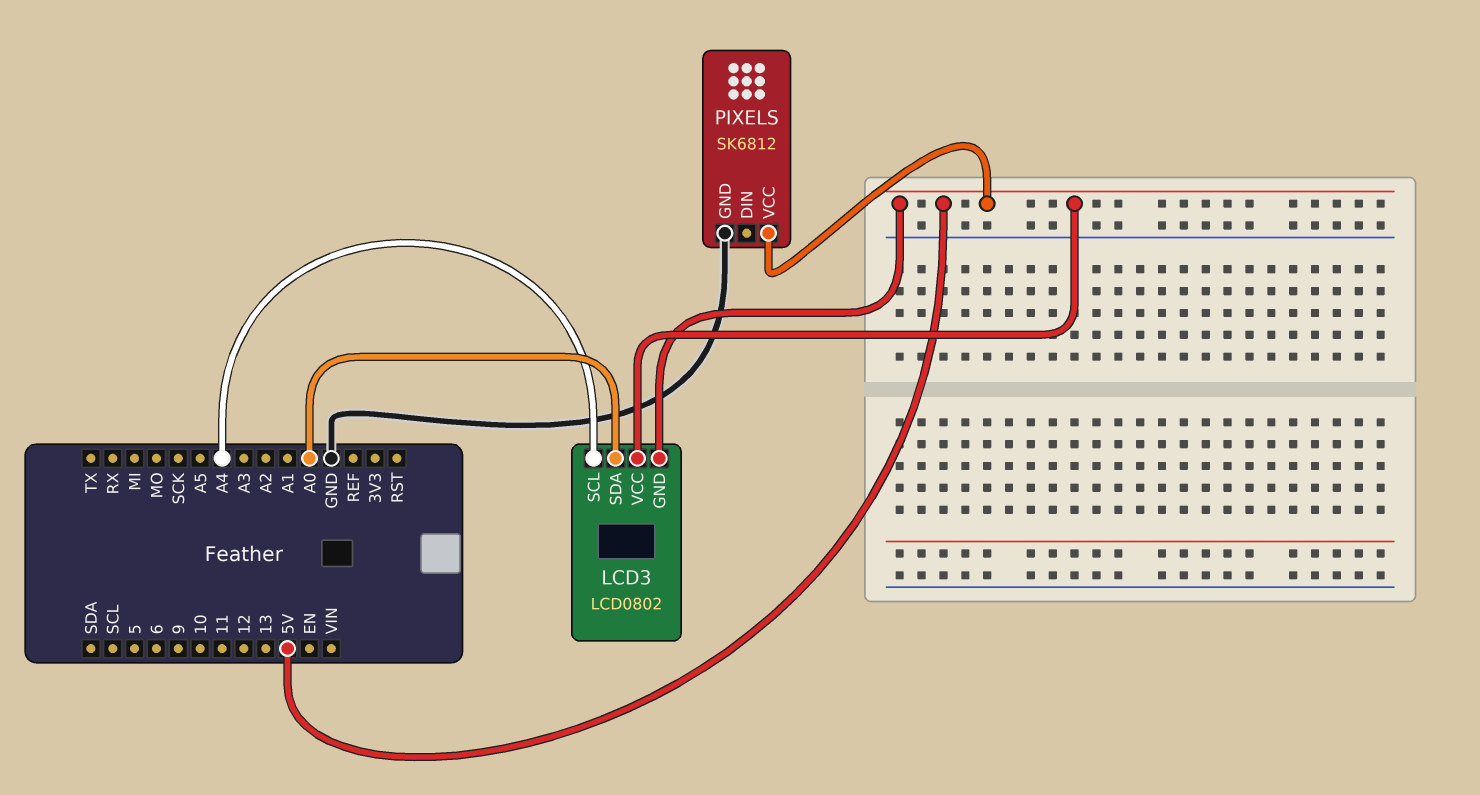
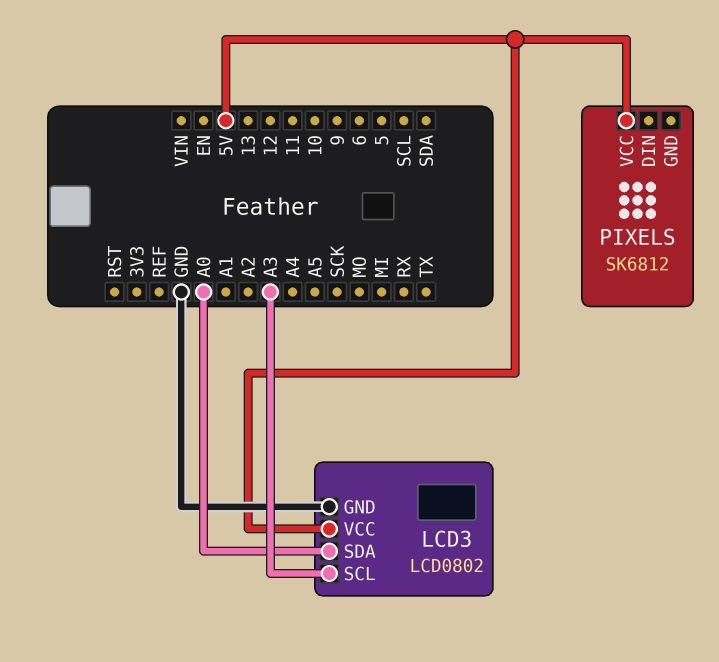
LCD3 pin GND: 5V -> GND
LCD3 pin SCL: A4 -> A3
PIXELS pin GND: GND -> none

